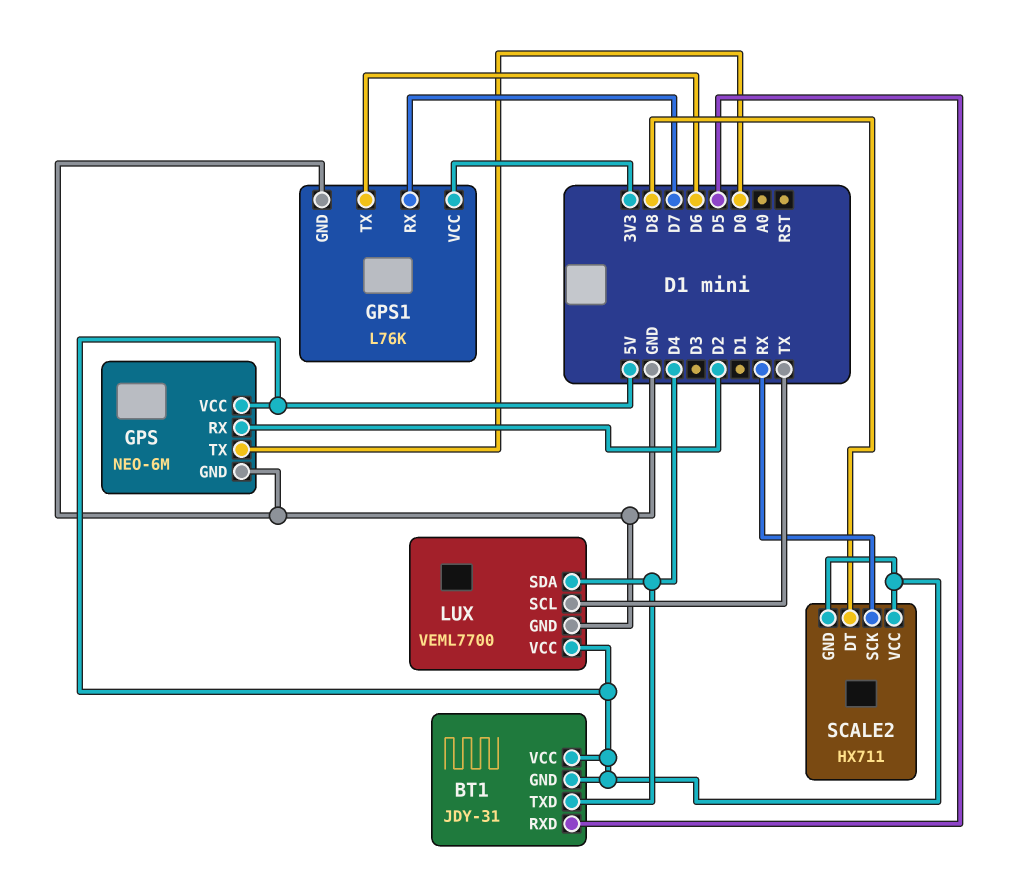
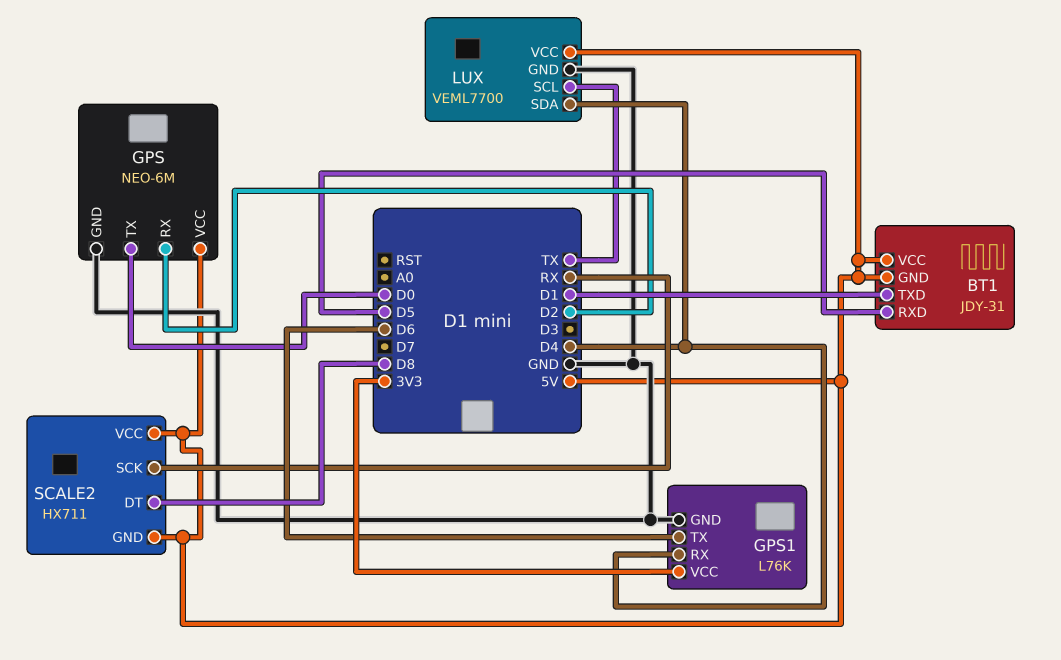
BT1 pin TXD: D4 -> D1
GPS1 pin RX: D7 -> D4

